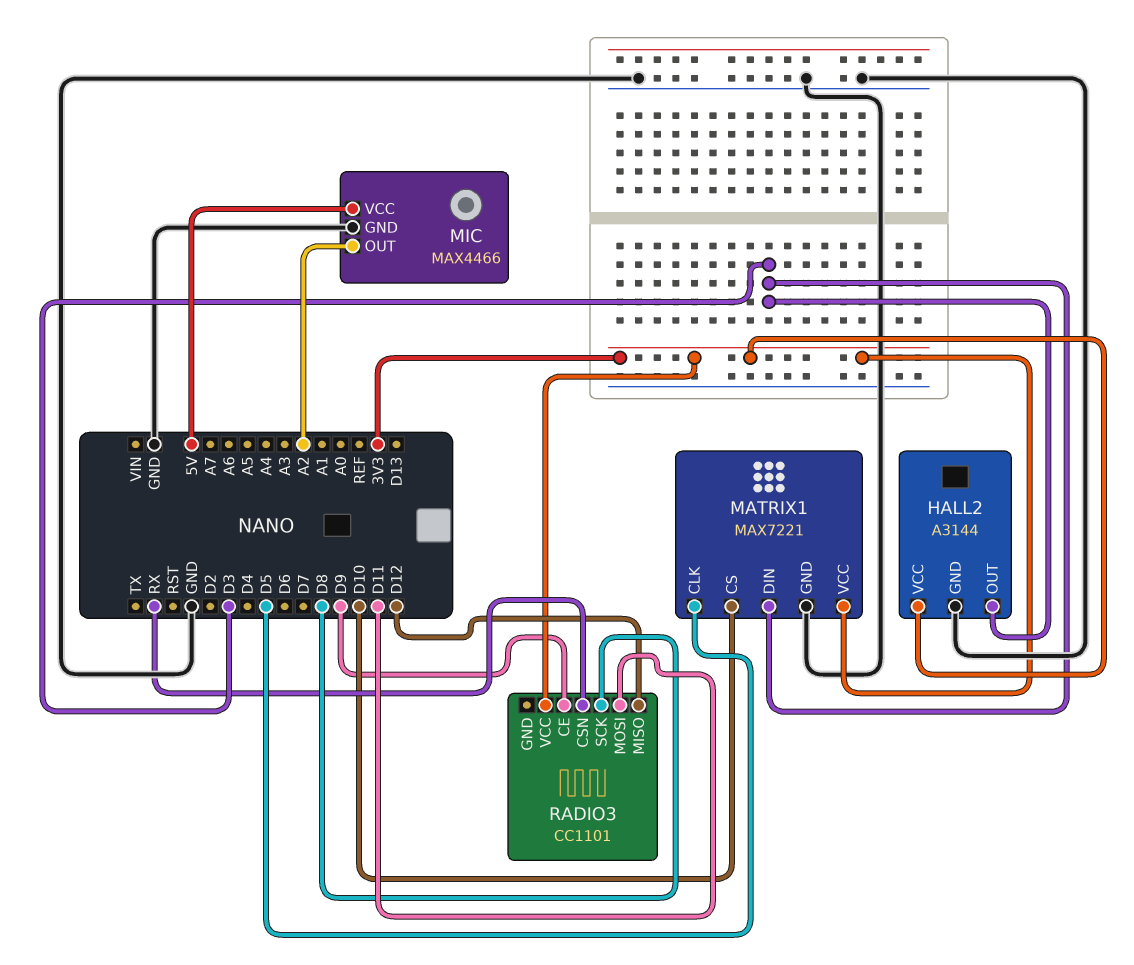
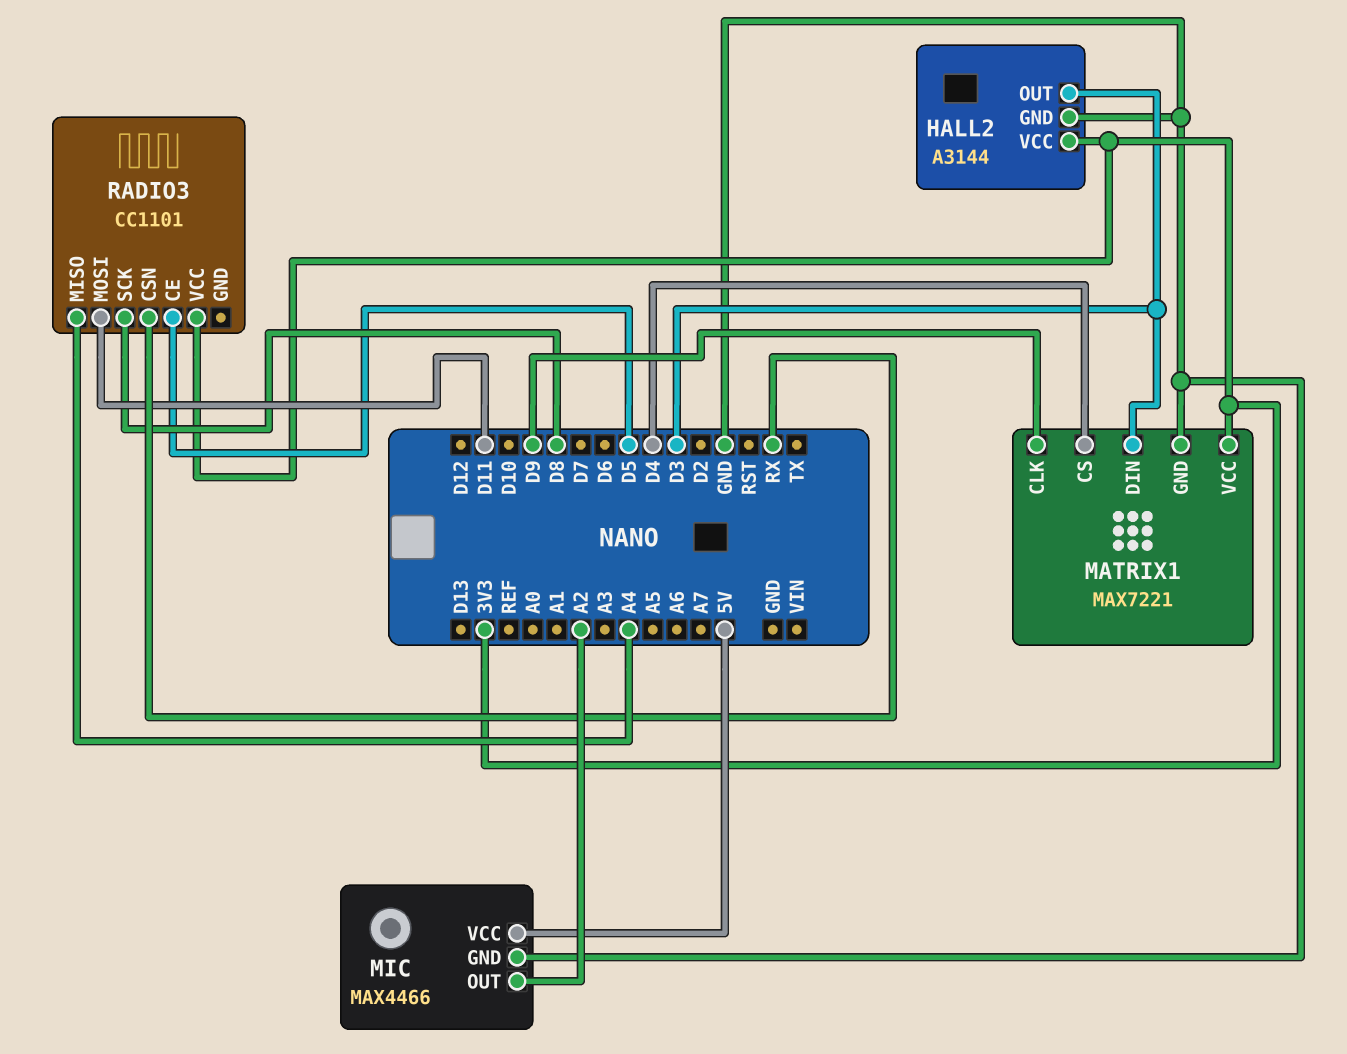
MATRIX1 pin CLK: D5 -> D9
MATRIX1 pin CS: D10 -> D4
RADIO3 pin CE: D9 -> D5
RADIO3 pin MISO: D12 -> A4

